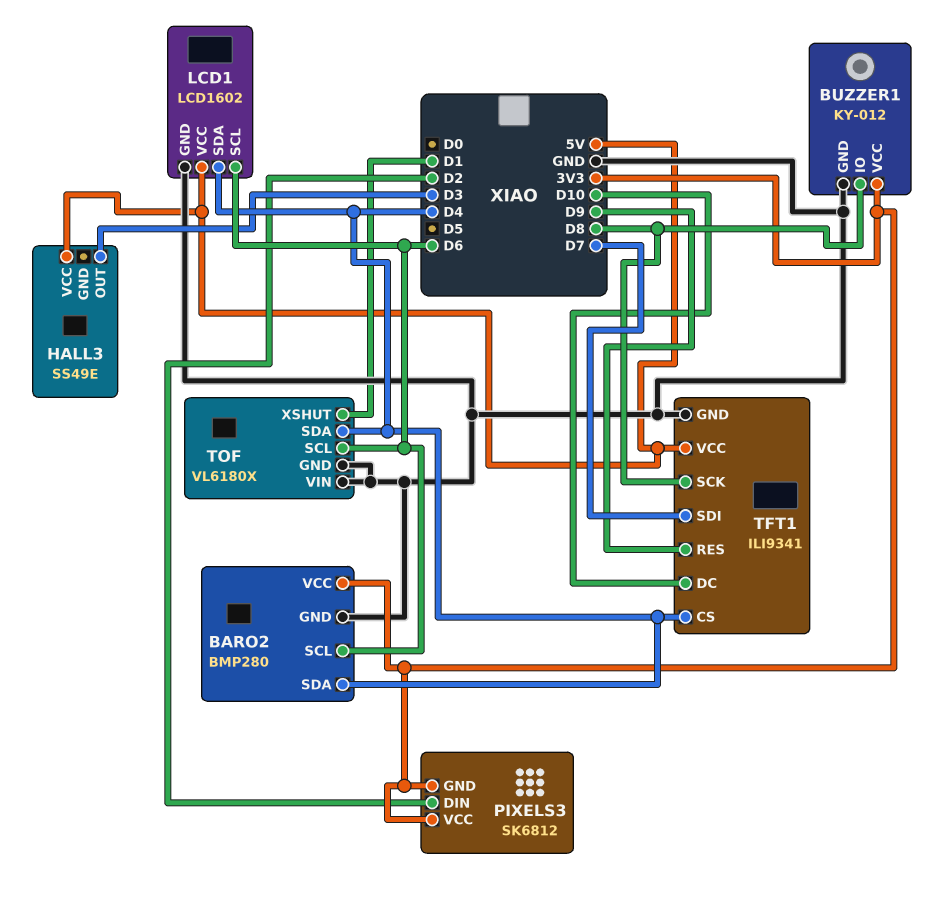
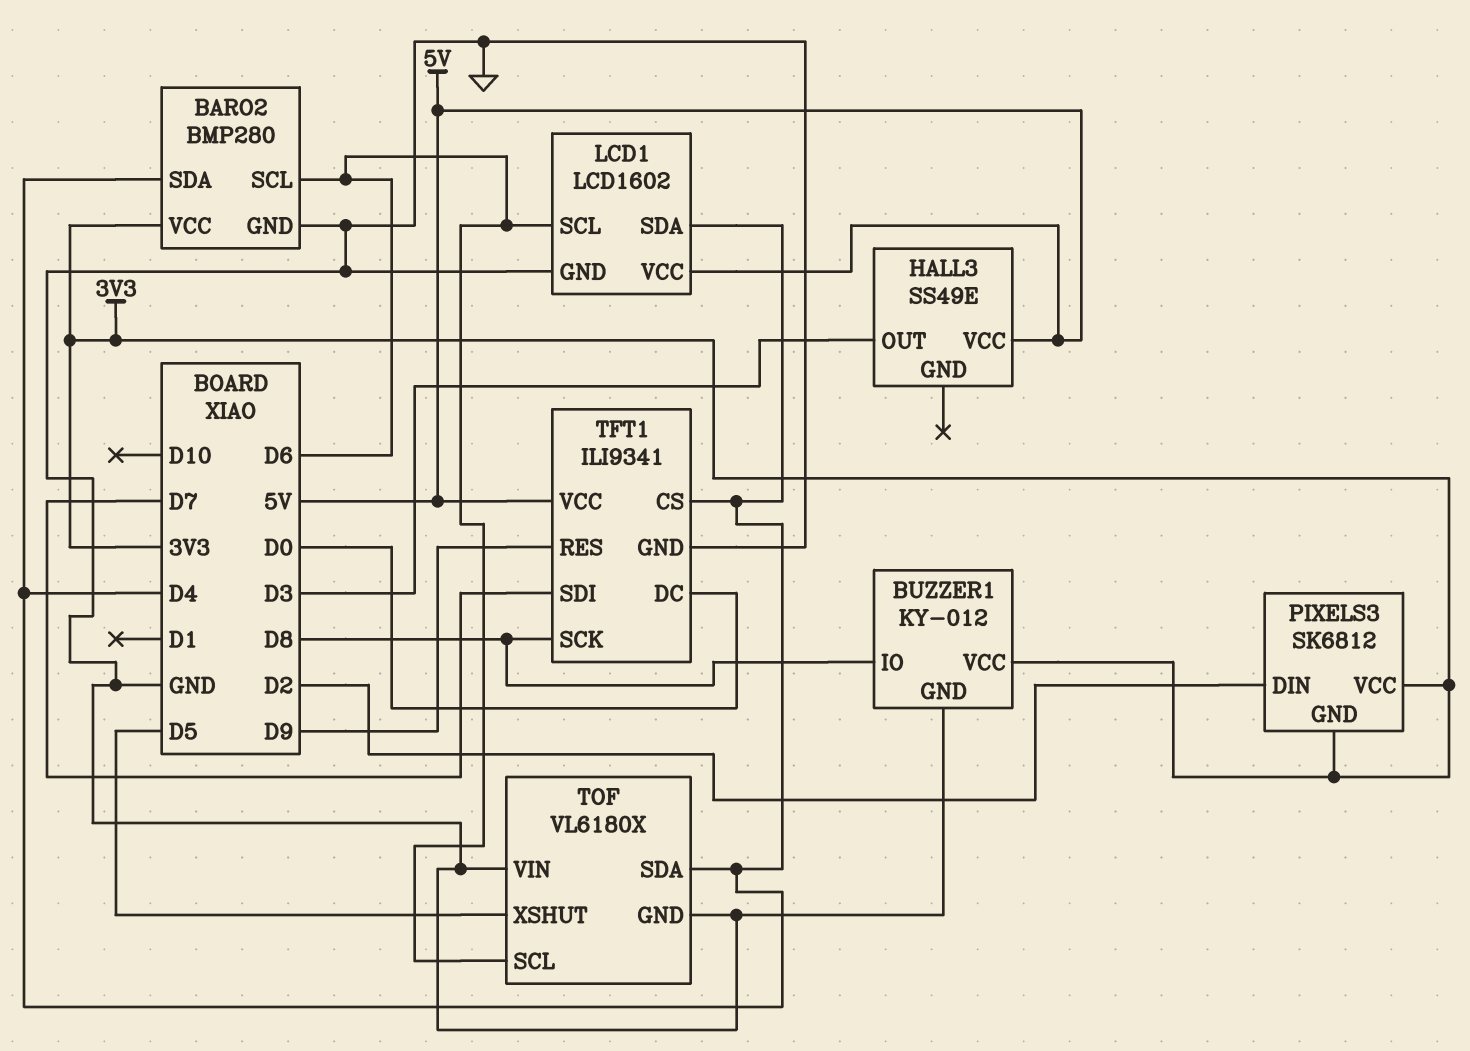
TFT1 pin DC: D10 -> D0
TOF pin XSHUT: D1 -> D5

